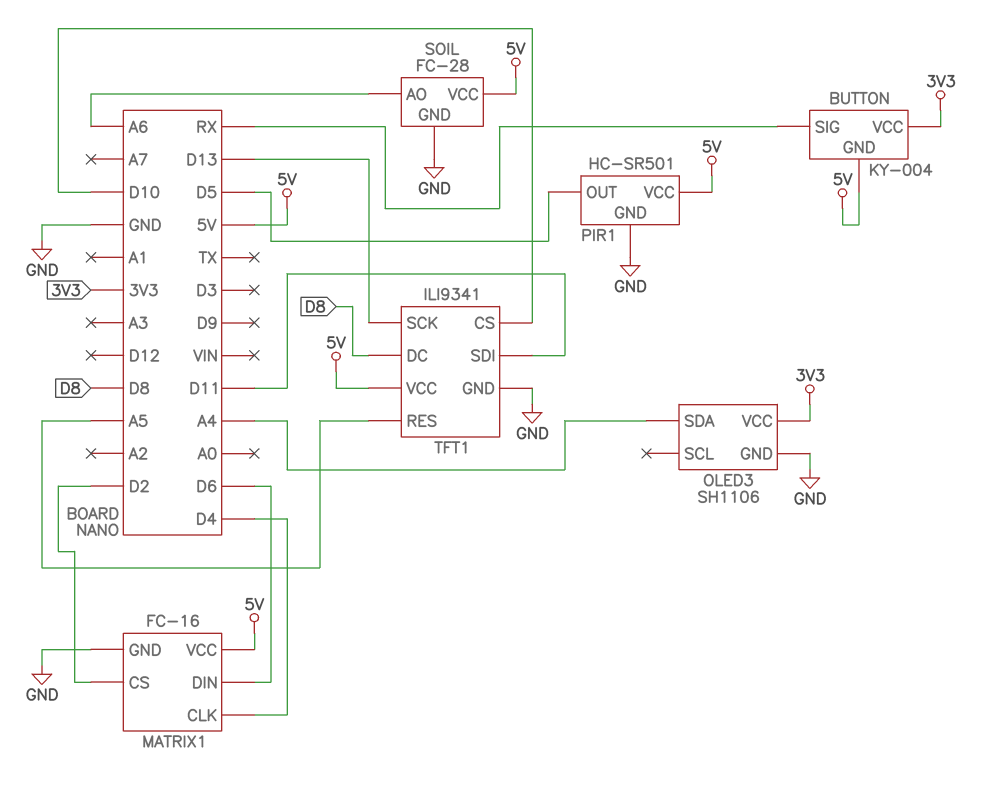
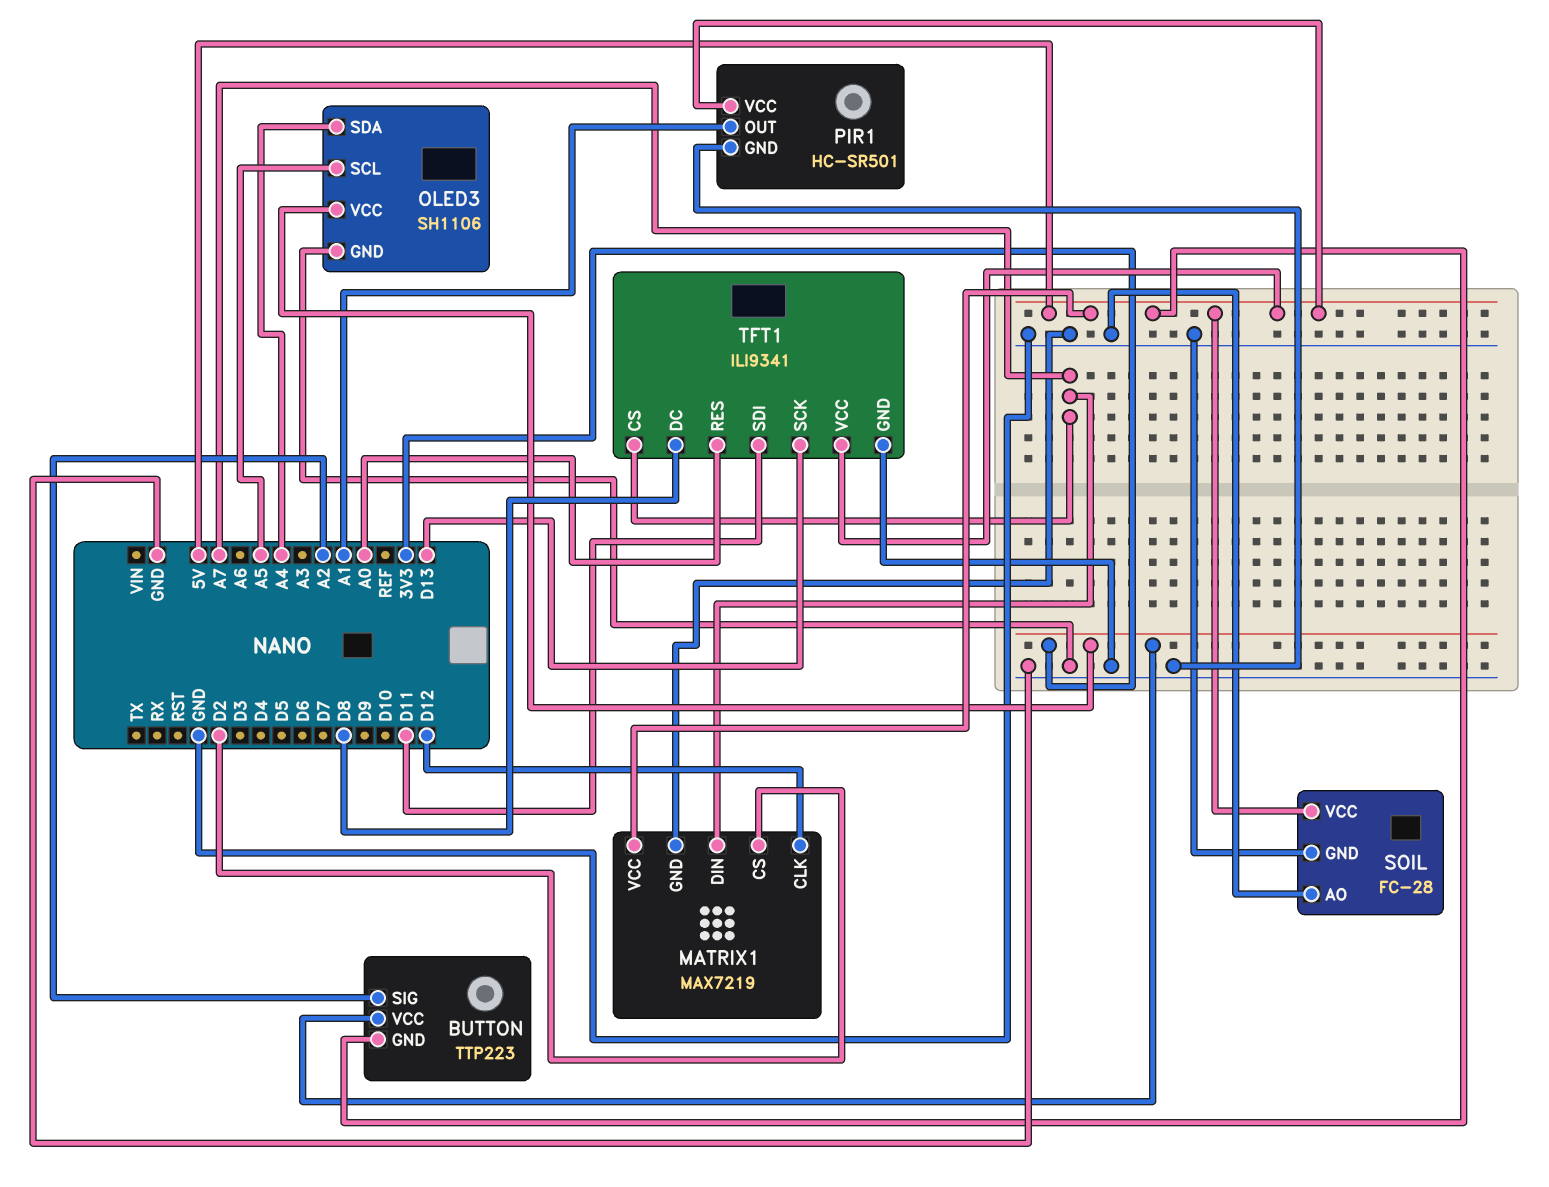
BUTTON: KY-004 -> TTP223
BUTTON pin SIG: RX -> A2
MATRIX1: FC-16 -> MAX7219
MATRIX1 pin CLK: D4 -> D12
MATRIX1 pin DIN: D6 -> A7
OLED3 pin SCL: none -> A5
PIR1 pin OUT: D5 -> A1
SOIL pin AO: A6 -> GND
TFT1 pin CS: D10 -> A7
TFT1 pin RES: A5 -> A0

